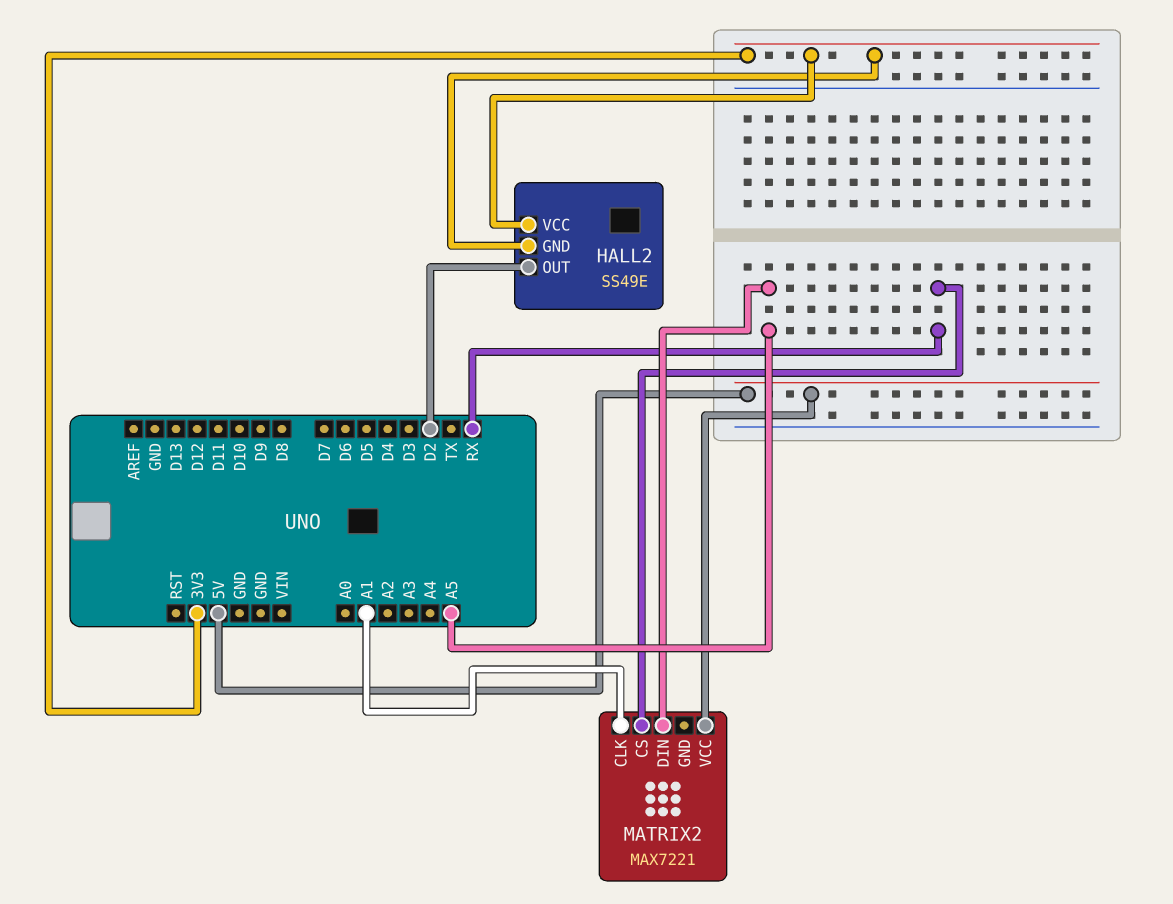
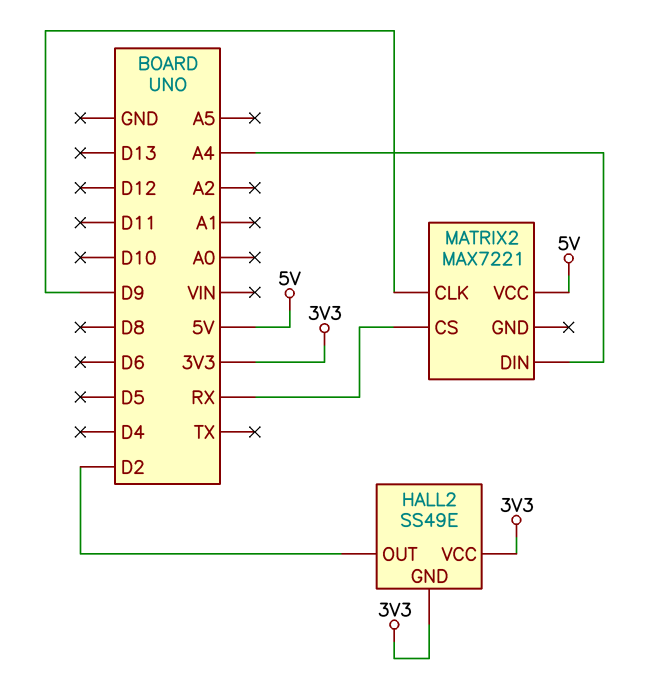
MATRIX2 pin CLK: A1 -> D9
MATRIX2 pin DIN: A5 -> A4

